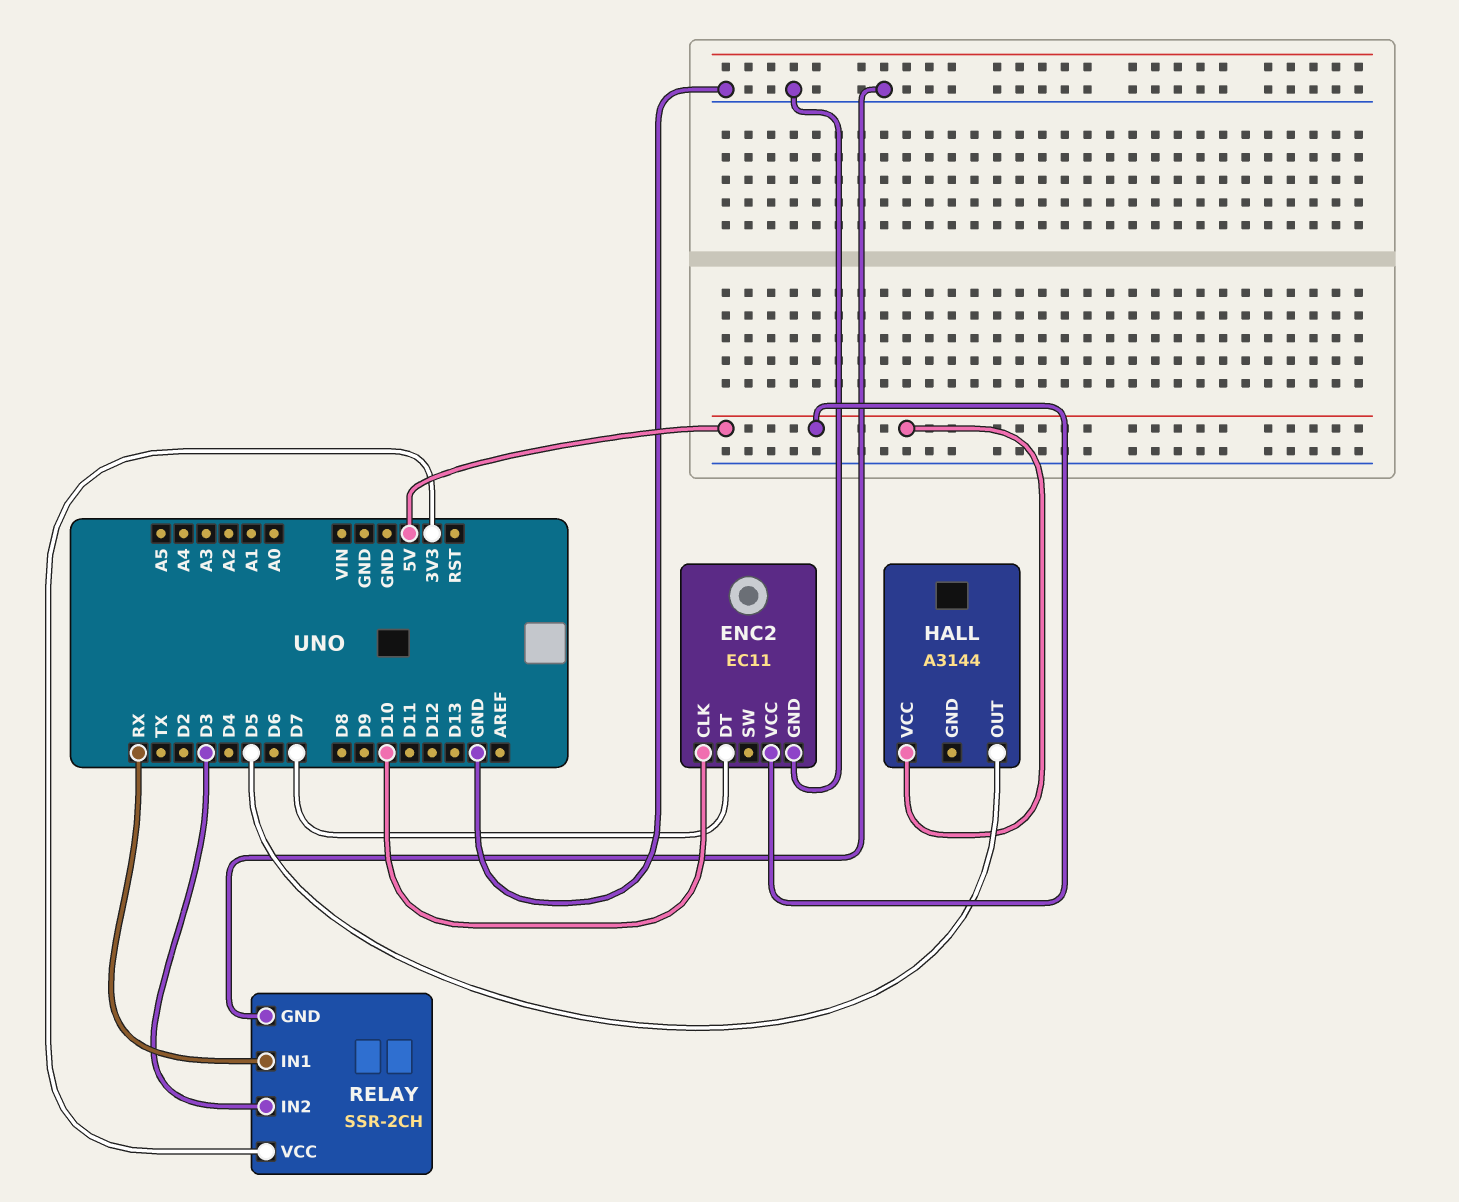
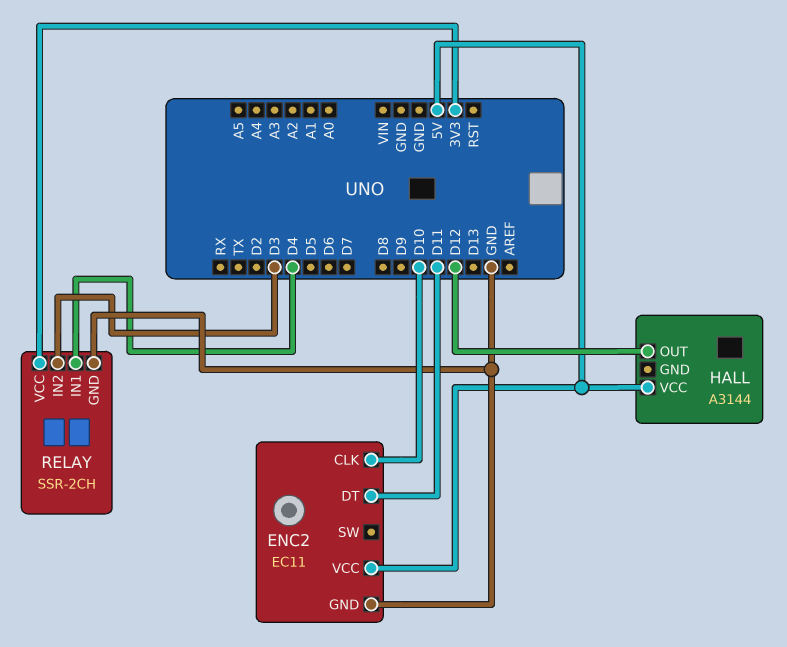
ENC2 pin DT: D7 -> D11
HALL pin OUT: D5 -> D12
RELAY pin IN1: RX -> D4

